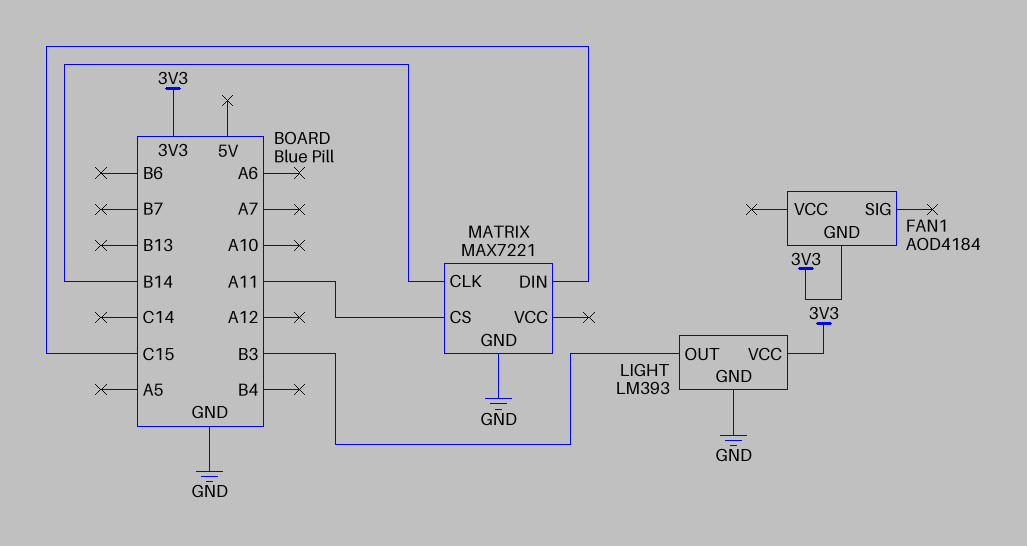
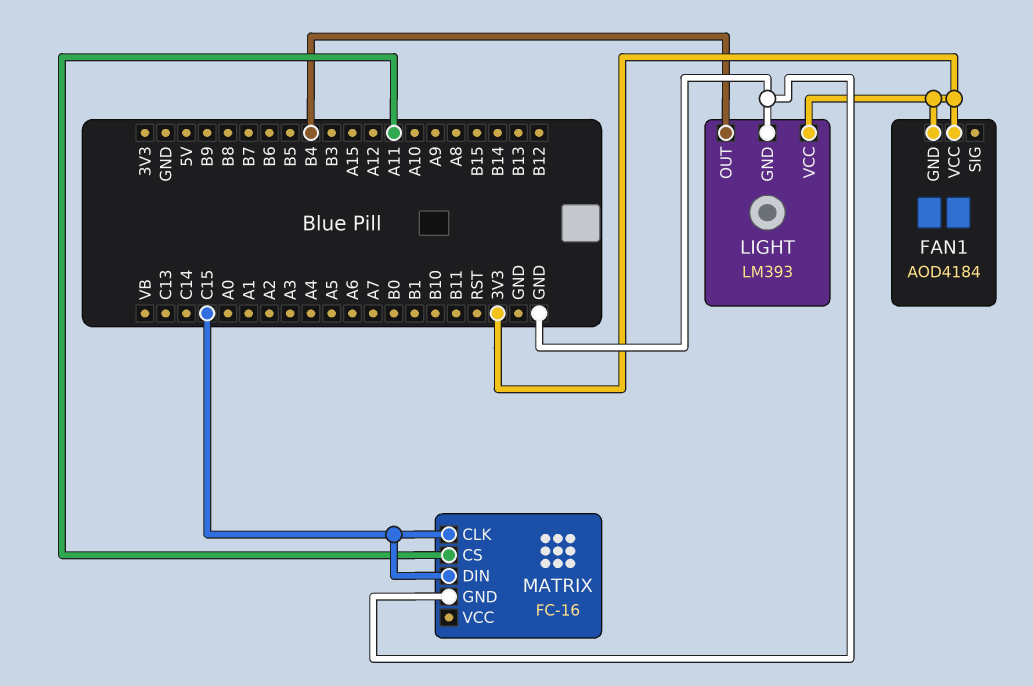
FAN1 pin VCC: none -> 3V3
LIGHT pin OUT: B3 -> B4
MATRIX: MAX7221 -> FC-16
MATRIX pin CLK: B14 -> C15

